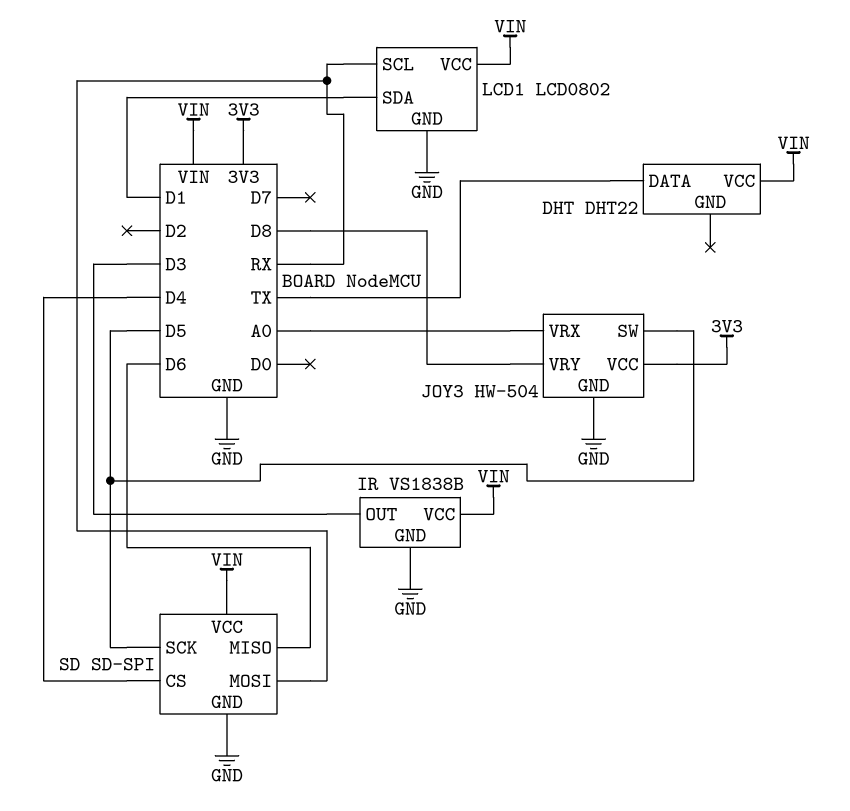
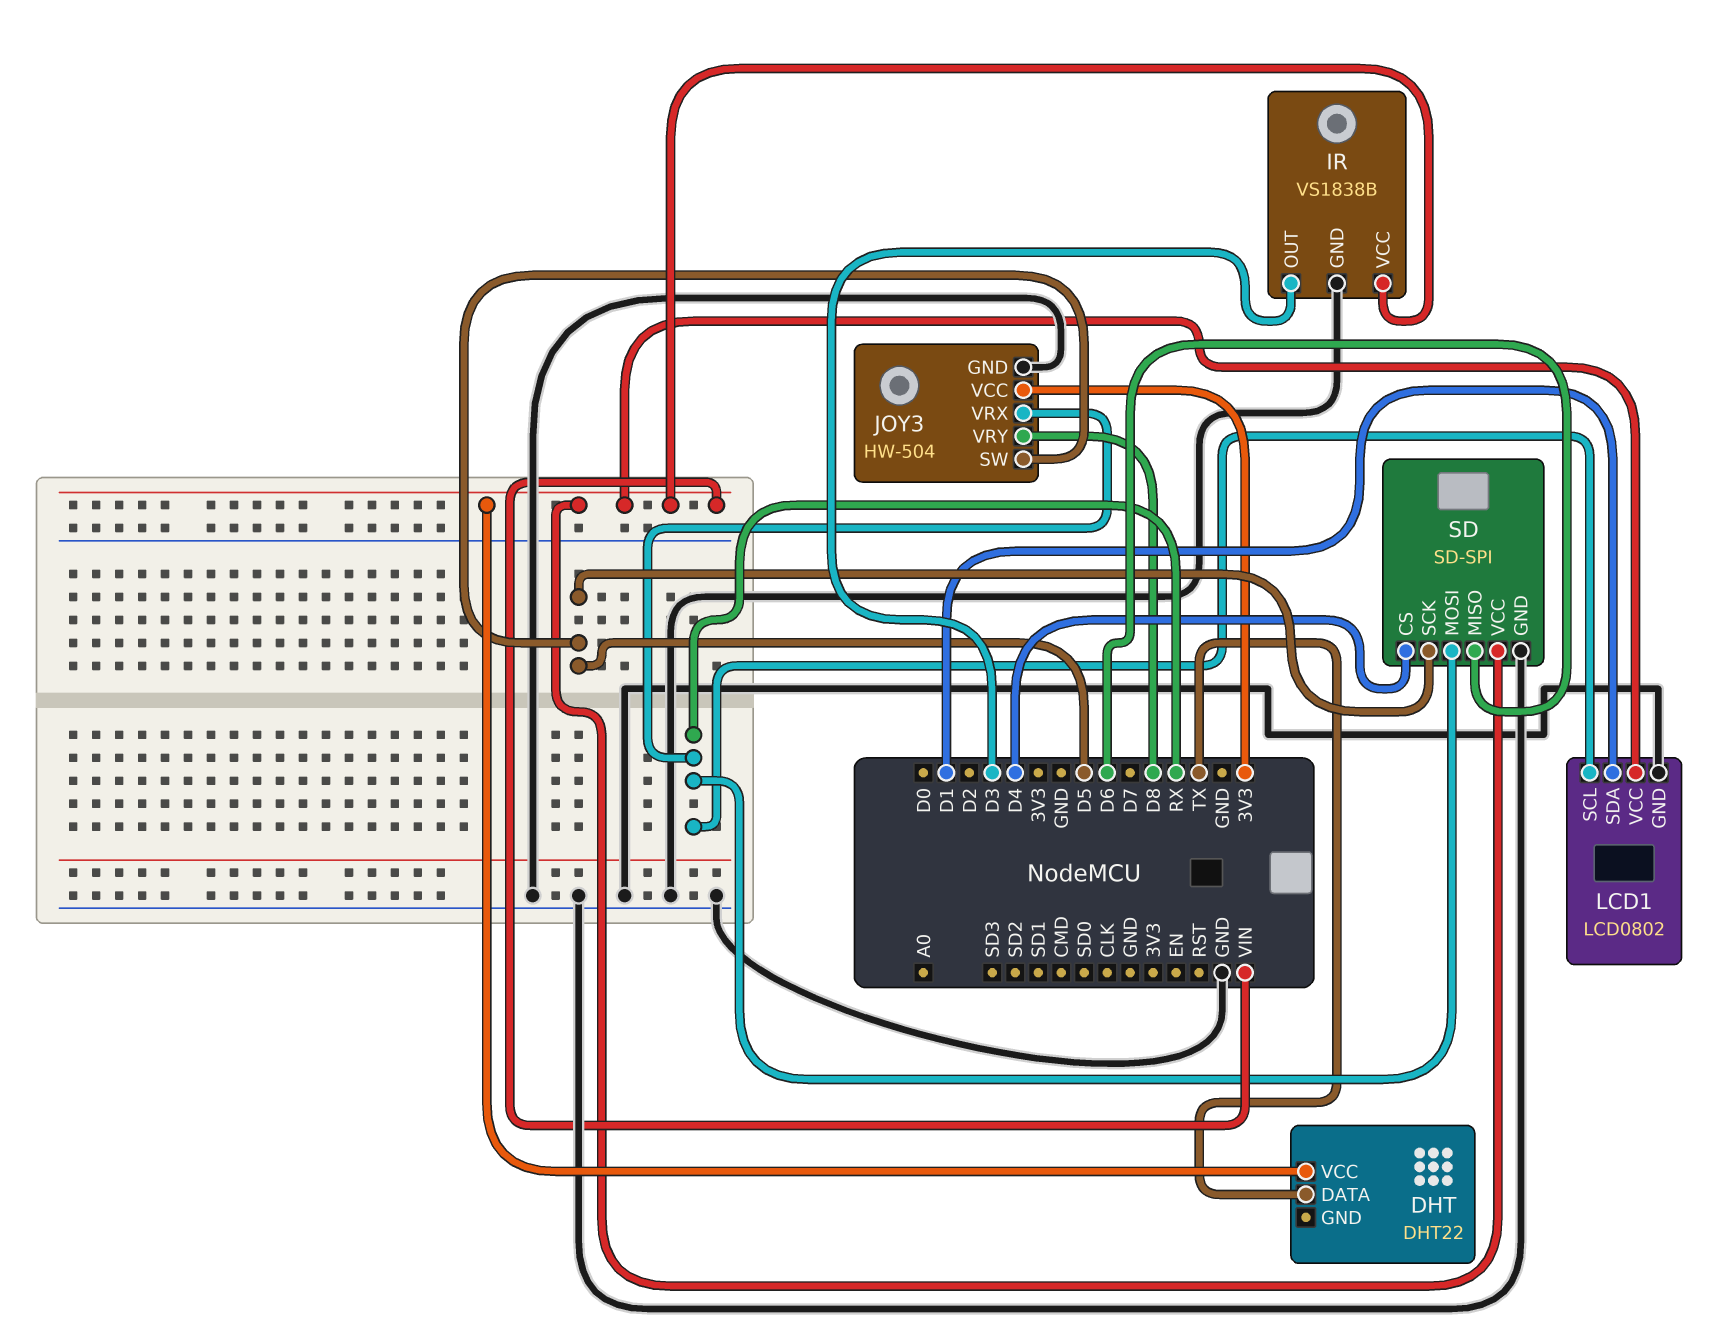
JOY3 pin VRX: A0 -> RX

